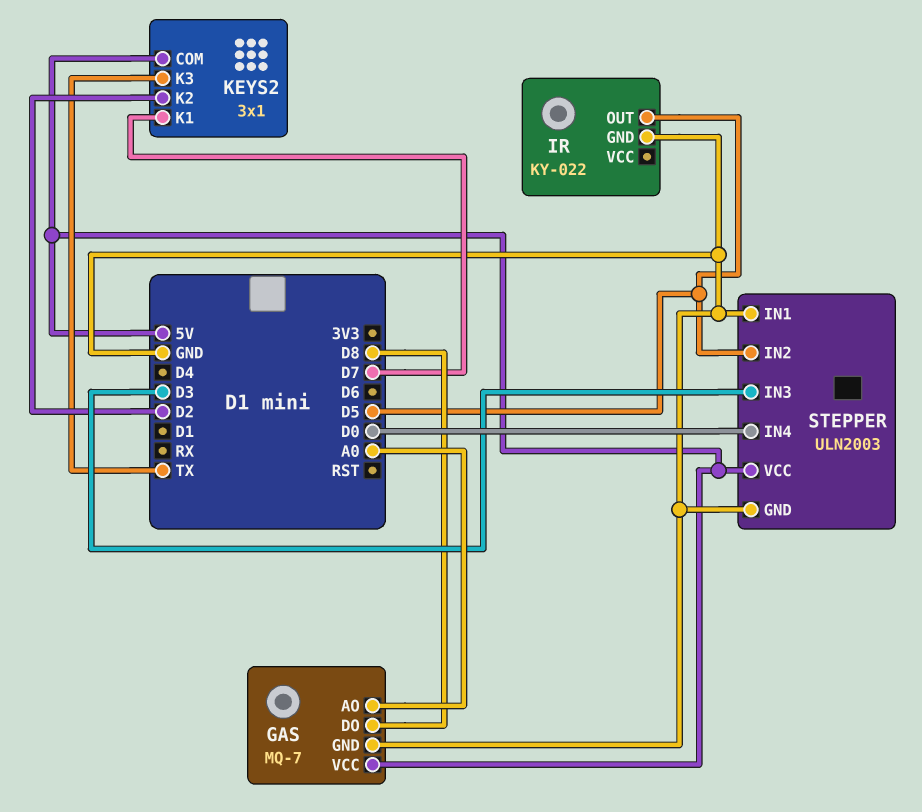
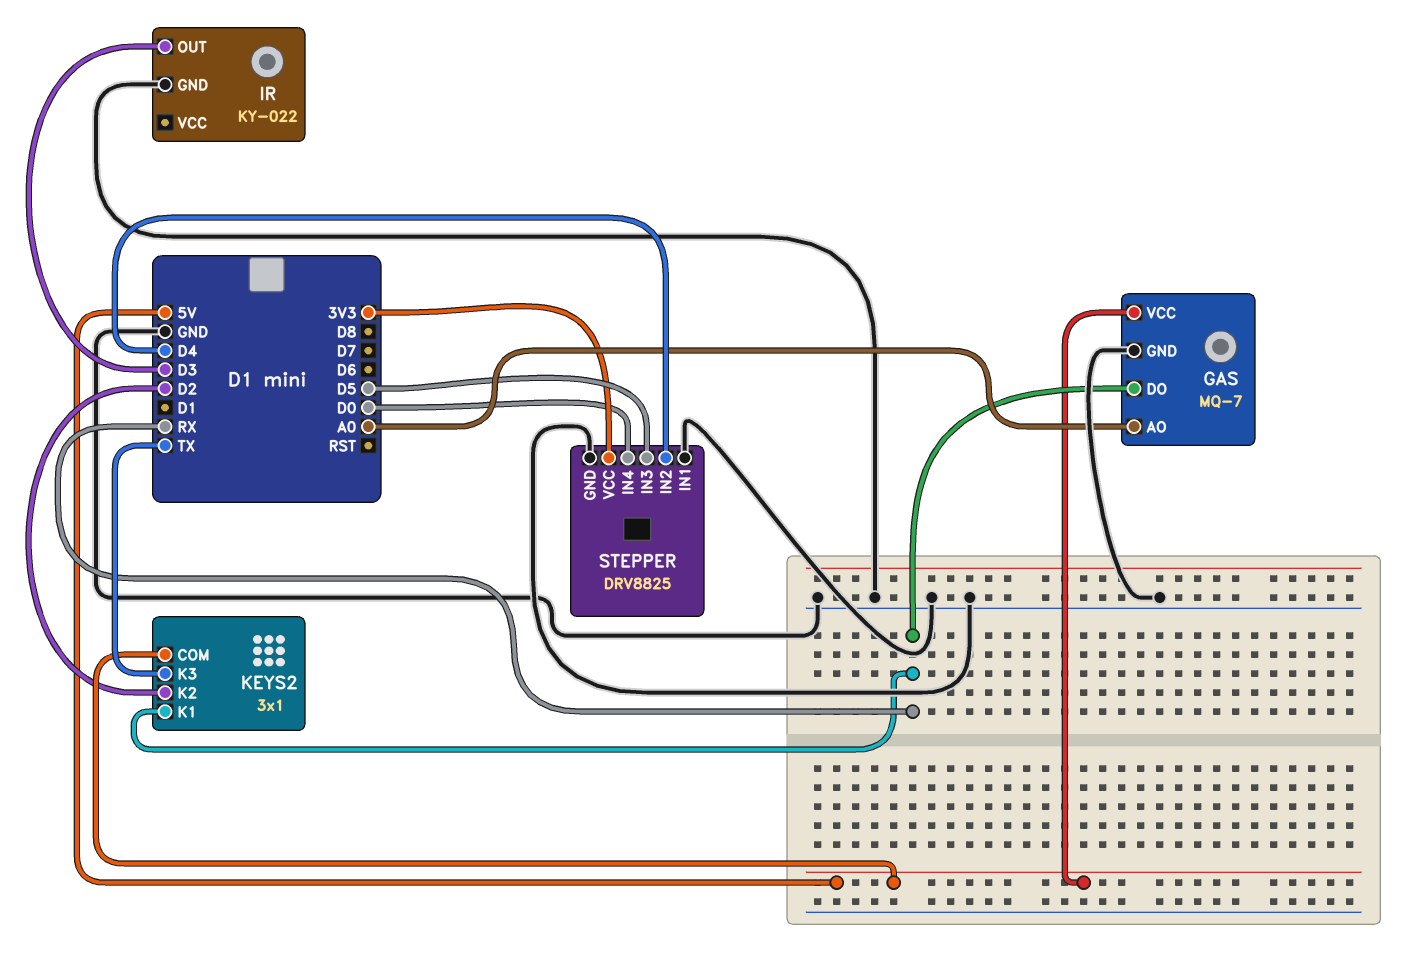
GAS pin DO: D8 -> RX
IR pin OUT: D5 -> D3
KEYS2 pin K1: D7 -> RX
STEPPER: ULN2003 -> DRV8825
STEPPER pin IN2: D5 -> D4
STEPPER pin IN3: D3 -> D5
STEPPER pin VCC: 5V -> 3V3

